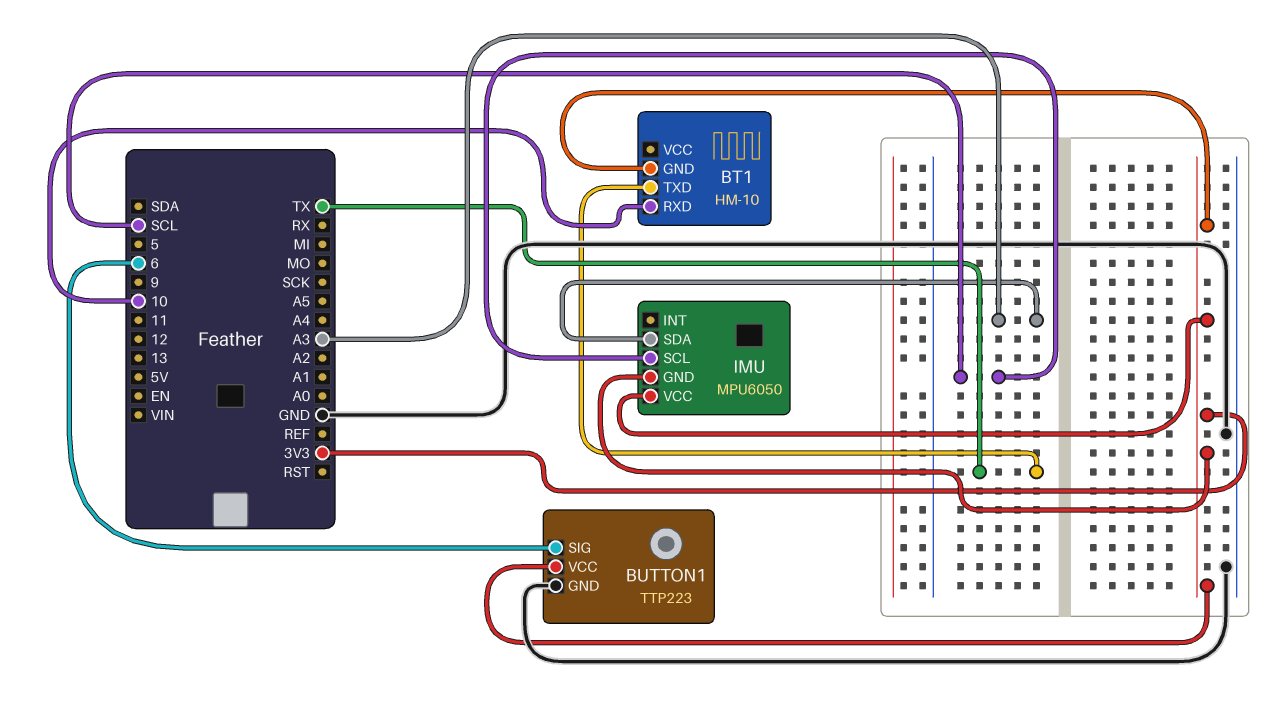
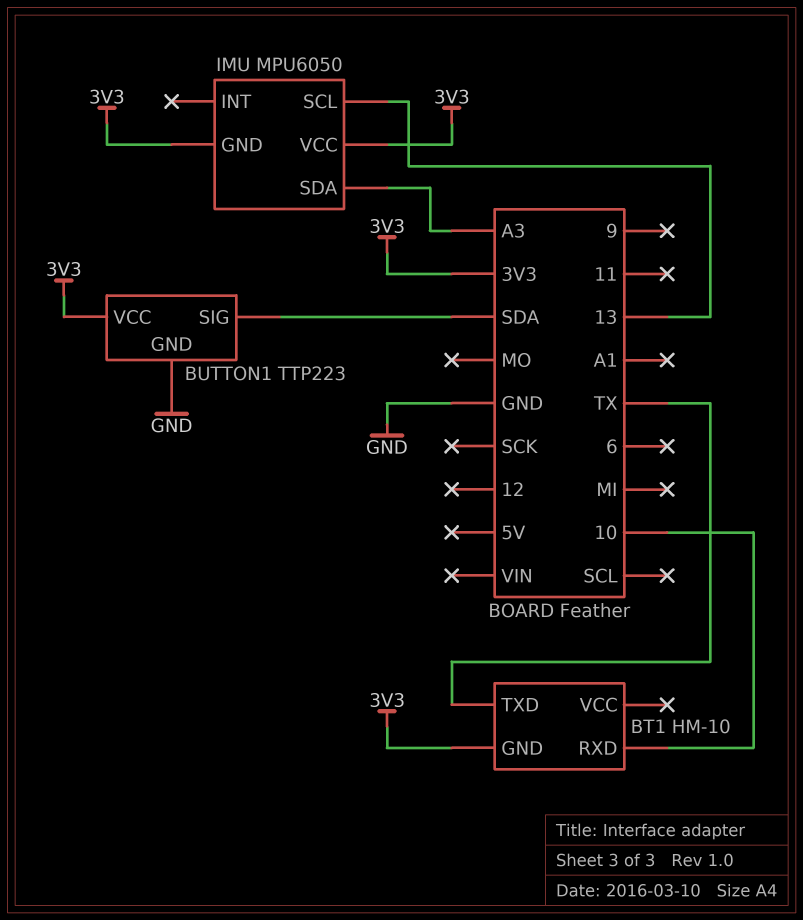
BUTTON1 pin SIG: 6 -> SDA
IMU pin SCL: SCL -> 13

